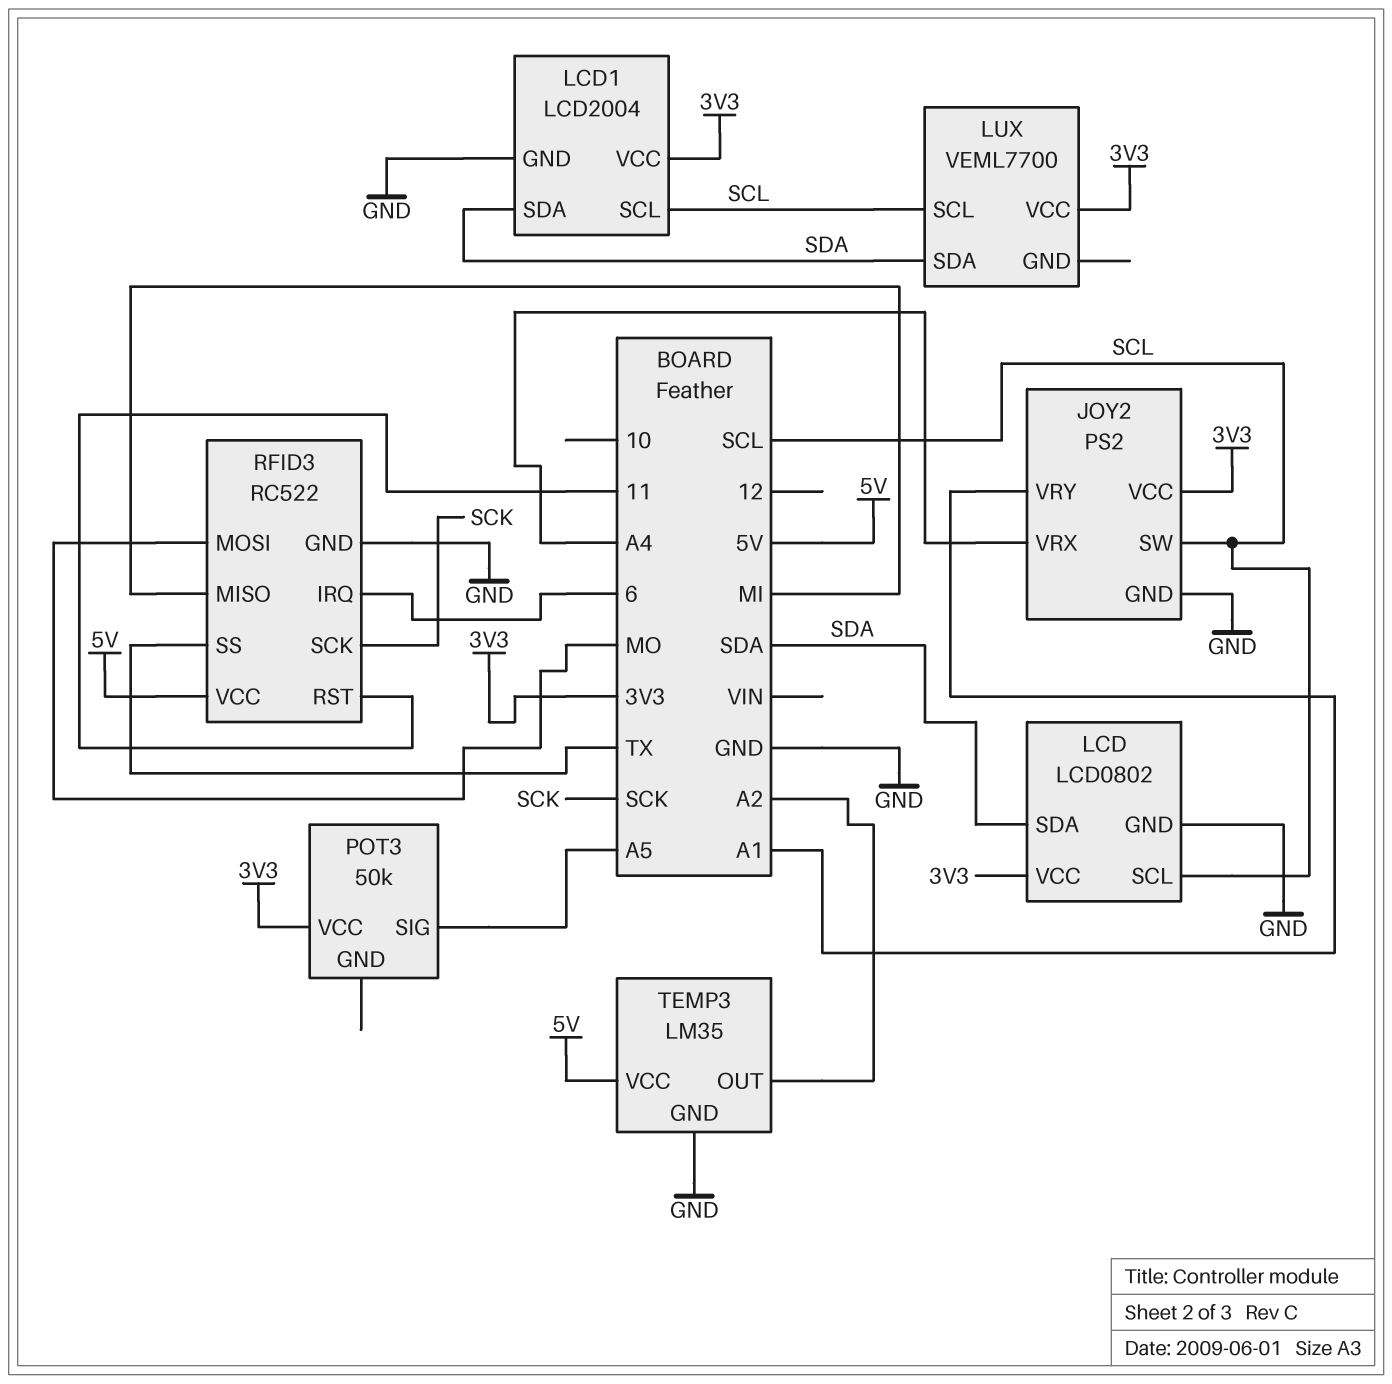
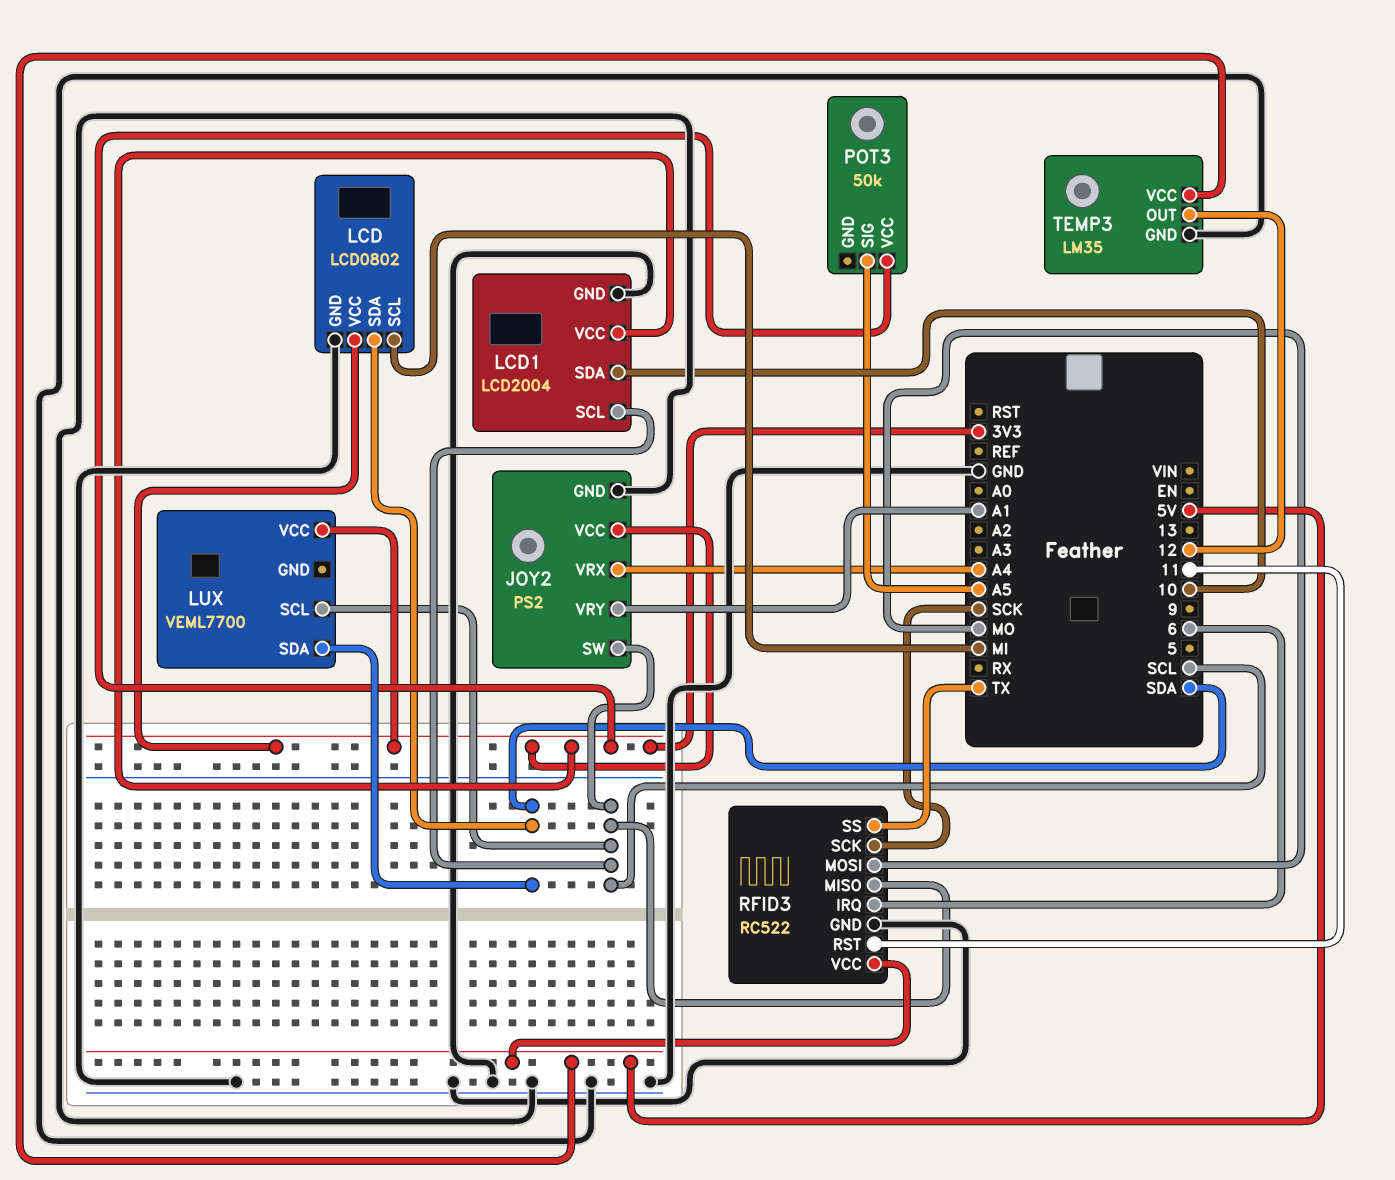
LCD pin SCL: SCL -> MI
LCD1 pin SDA: SDA -> 10
RFID3 pin MISO: MI -> SCL
TEMP3 pin OUT: A2 -> 12

